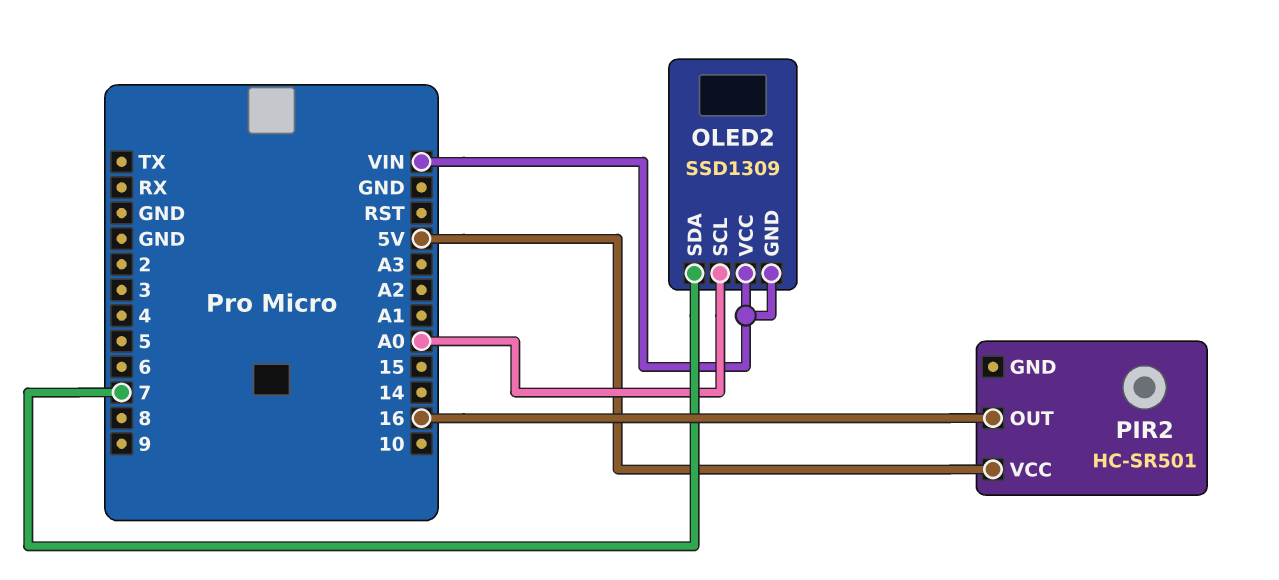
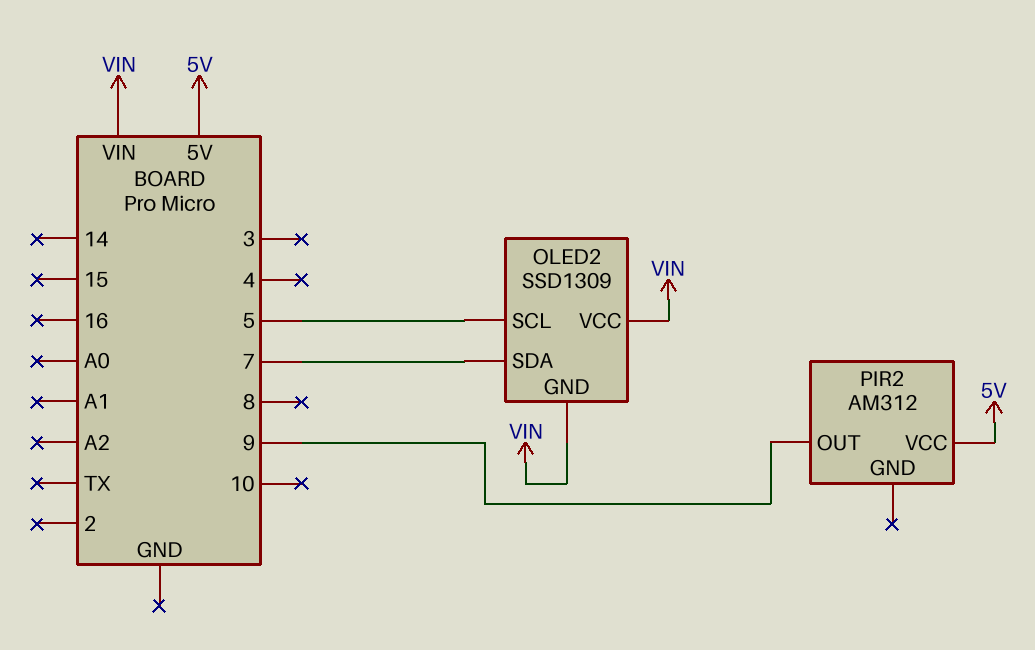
OLED2 pin SCL: A0 -> 5
PIR2: HC-SR501 -> AM312
PIR2 pin OUT: 16 -> 9

